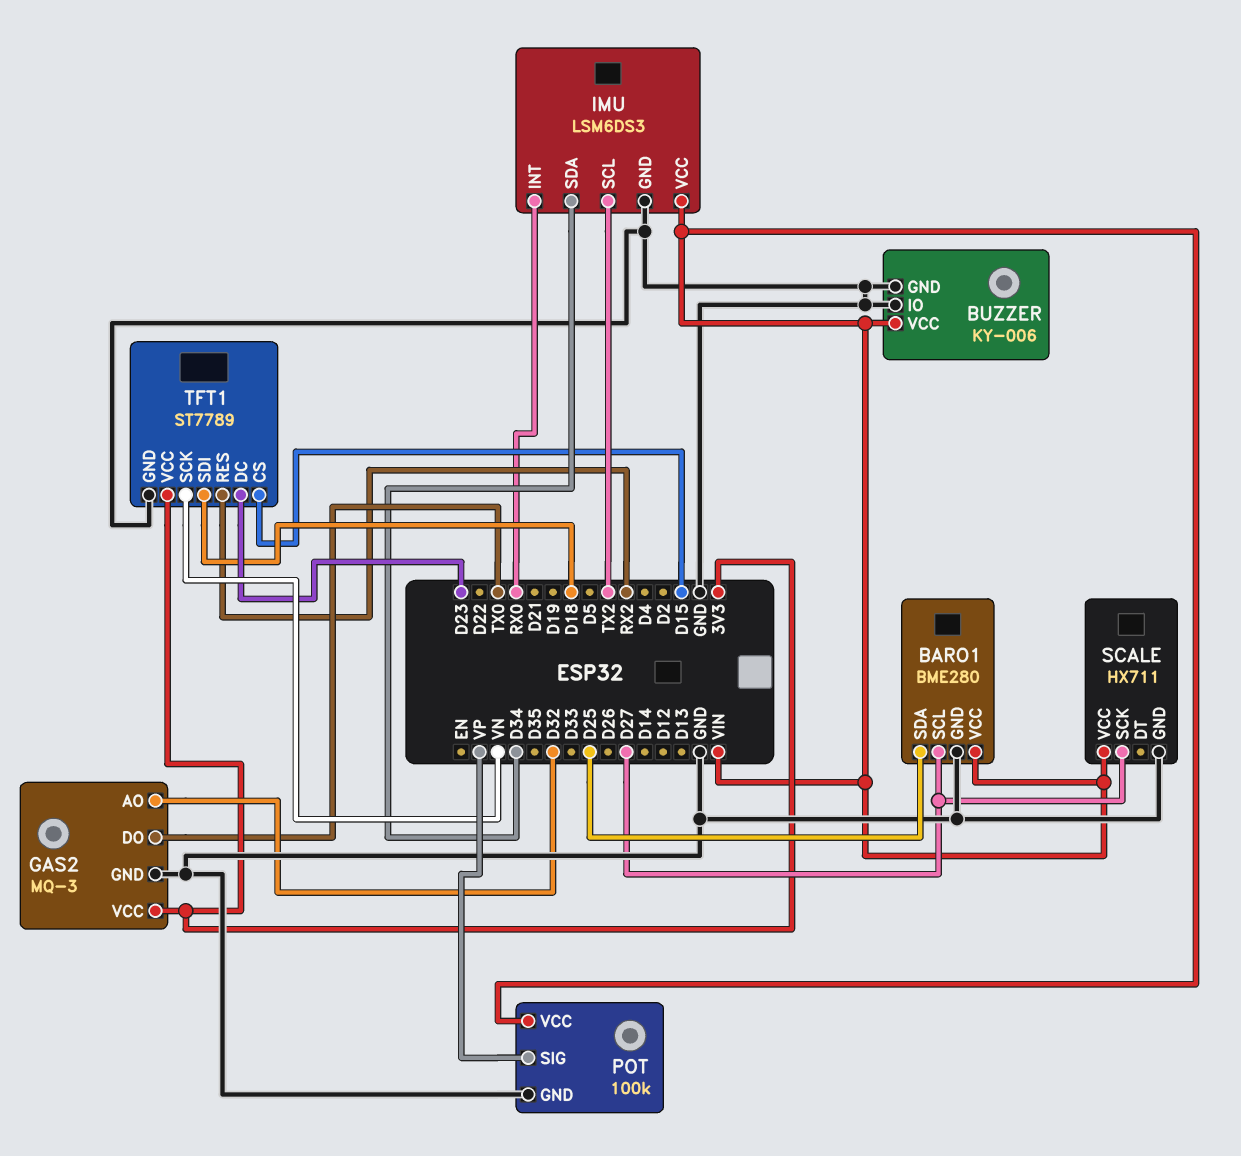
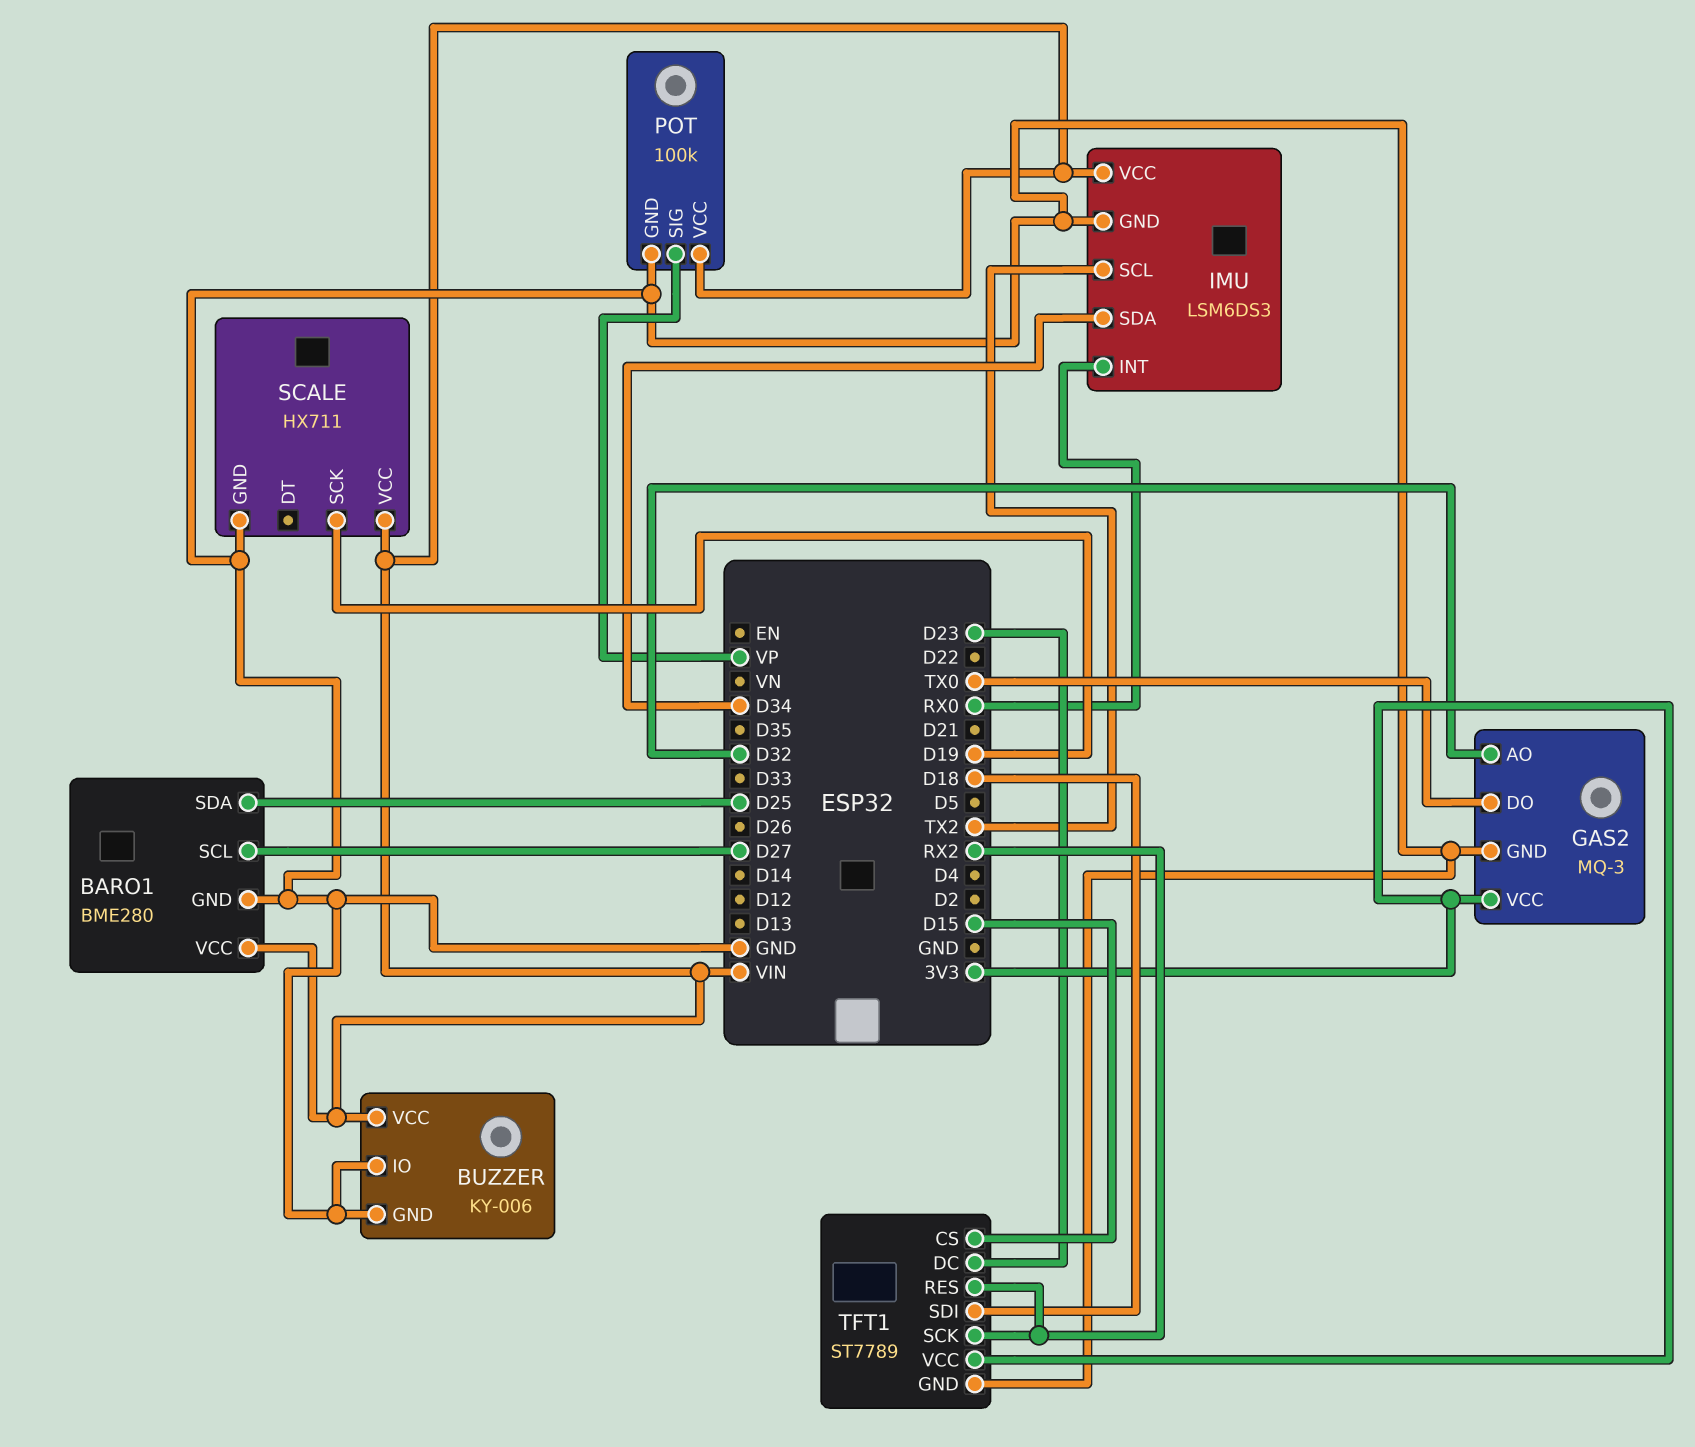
SCALE pin SCK: D27 -> D19
TFT1 pin SCK: VN -> RX2

